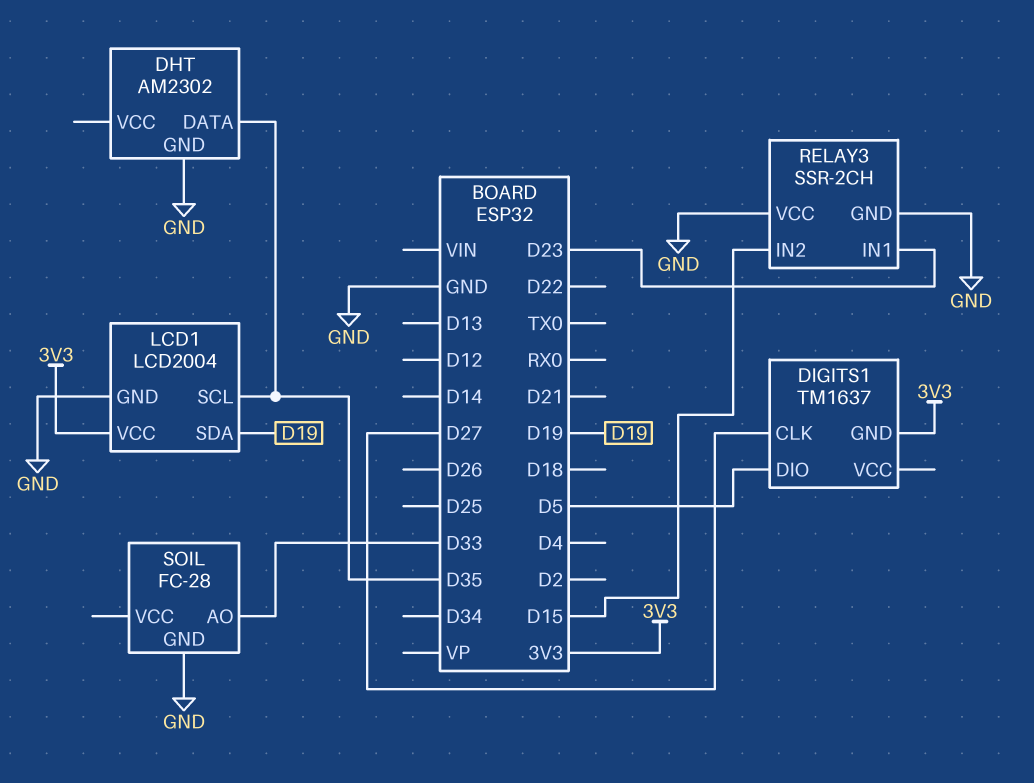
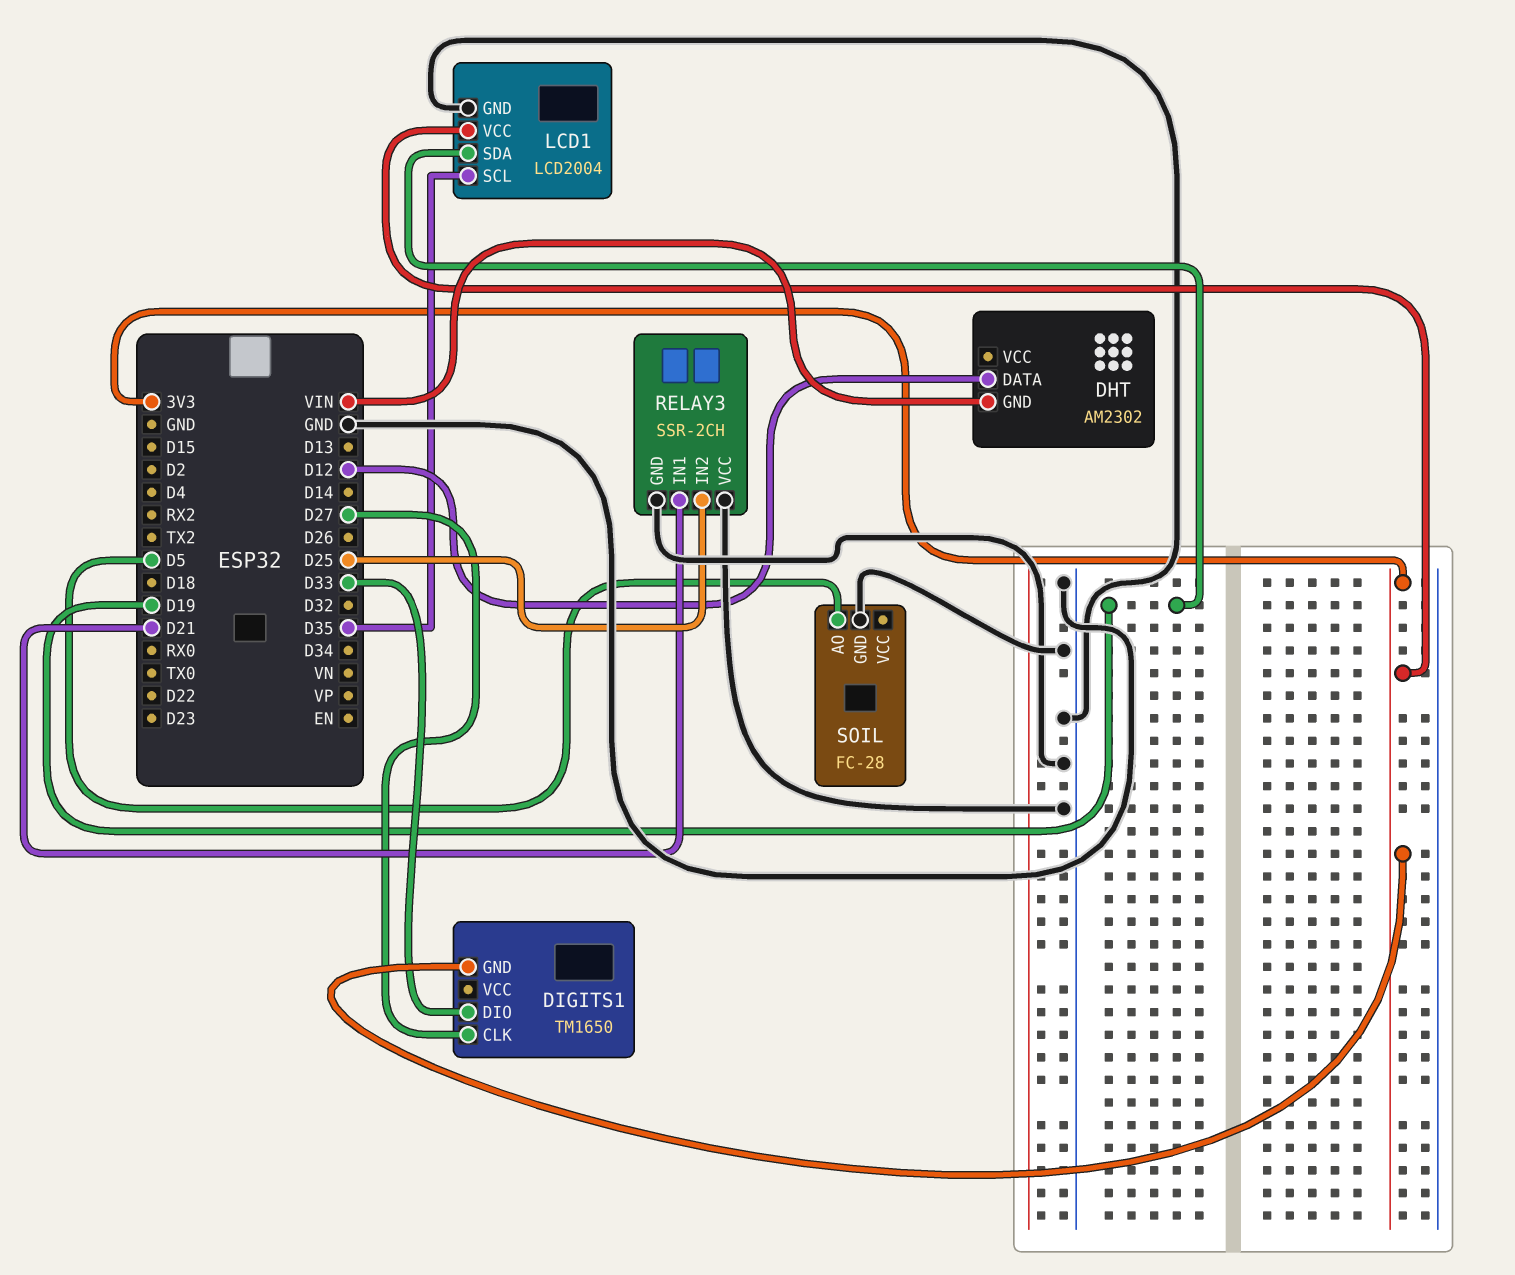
DHT pin DATA: D35 -> D12
DHT pin GND: GND -> VIN
DIGITS1: TM1637 -> TM1650
DIGITS1 pin DIO: D5 -> D33
RELAY3 pin IN1: D23 -> D21
RELAY3 pin IN2: D15 -> D25
SOIL pin AO: D33 -> D5

